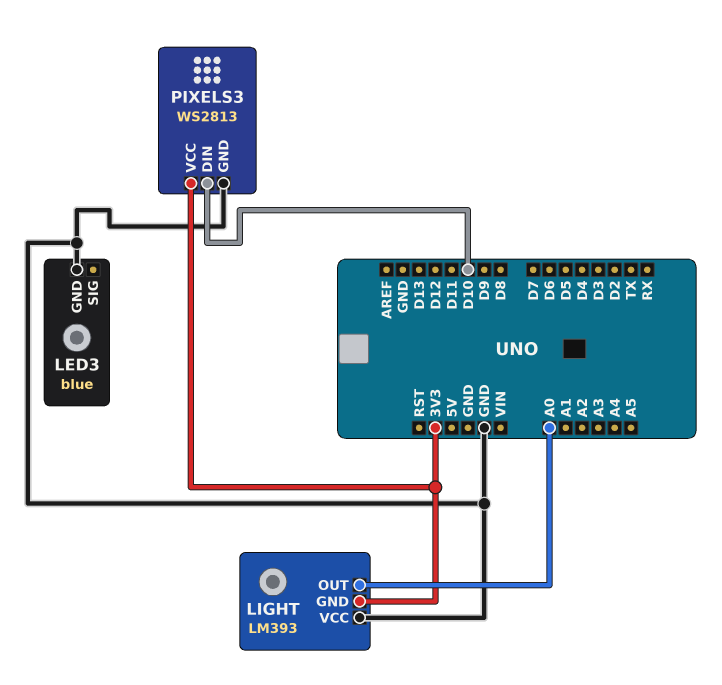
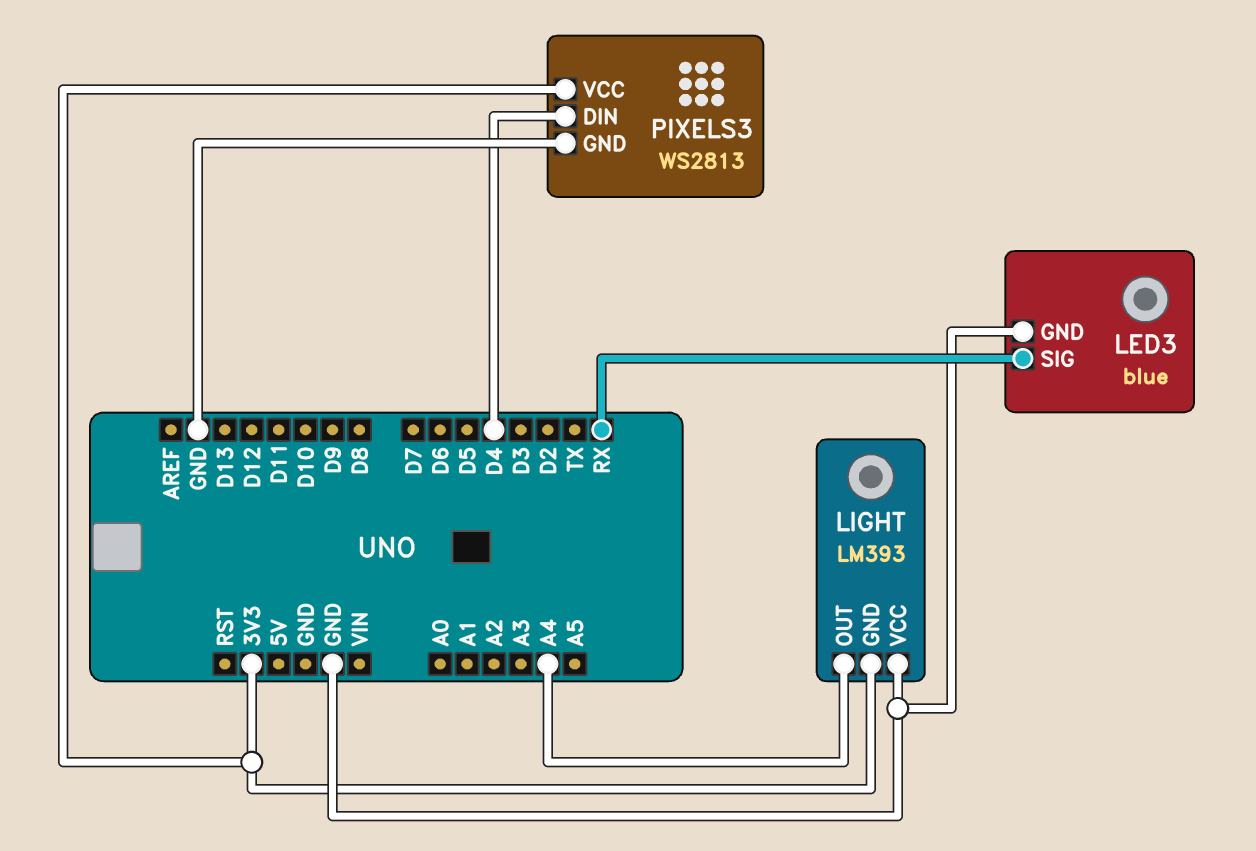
LED3 pin SIG: none -> RX
LIGHT pin OUT: A0 -> A4
PIXELS3 pin DIN: D10 -> D4

